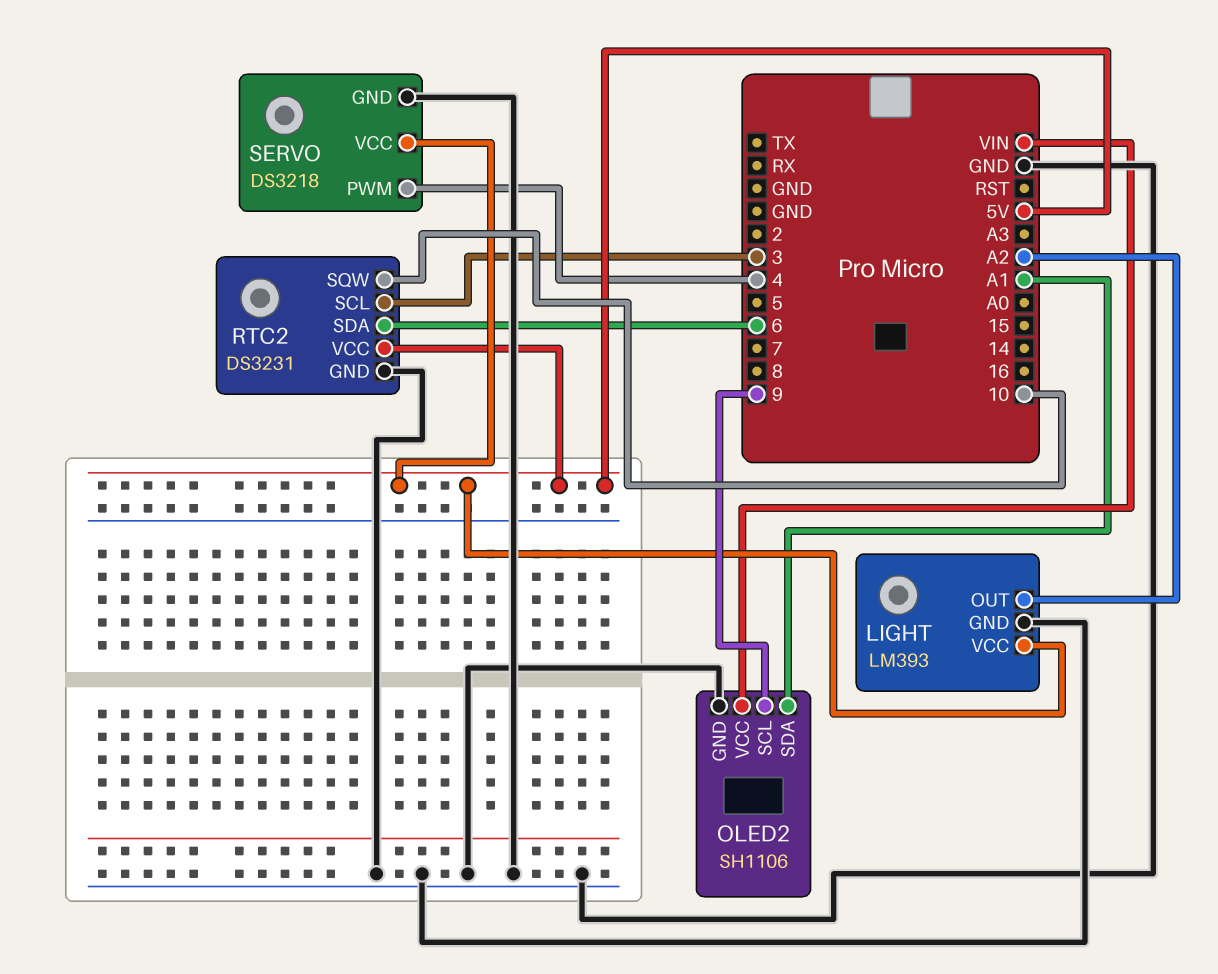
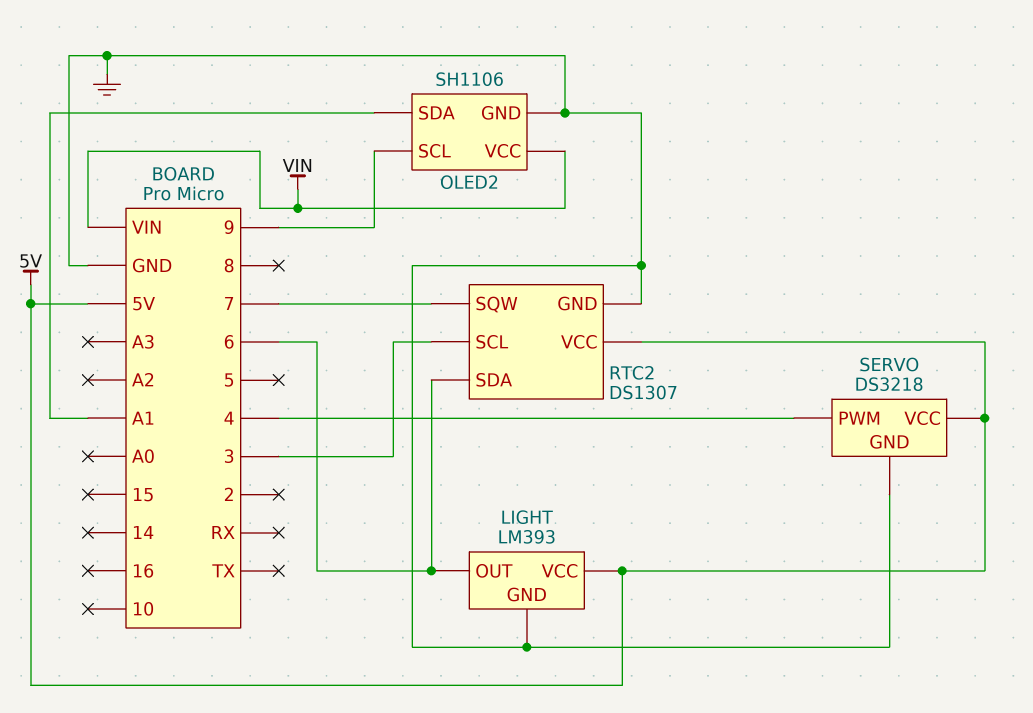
LIGHT pin OUT: A2 -> 6
RTC2: DS3231 -> DS1307
RTC2 pin SQW: 10 -> 7

